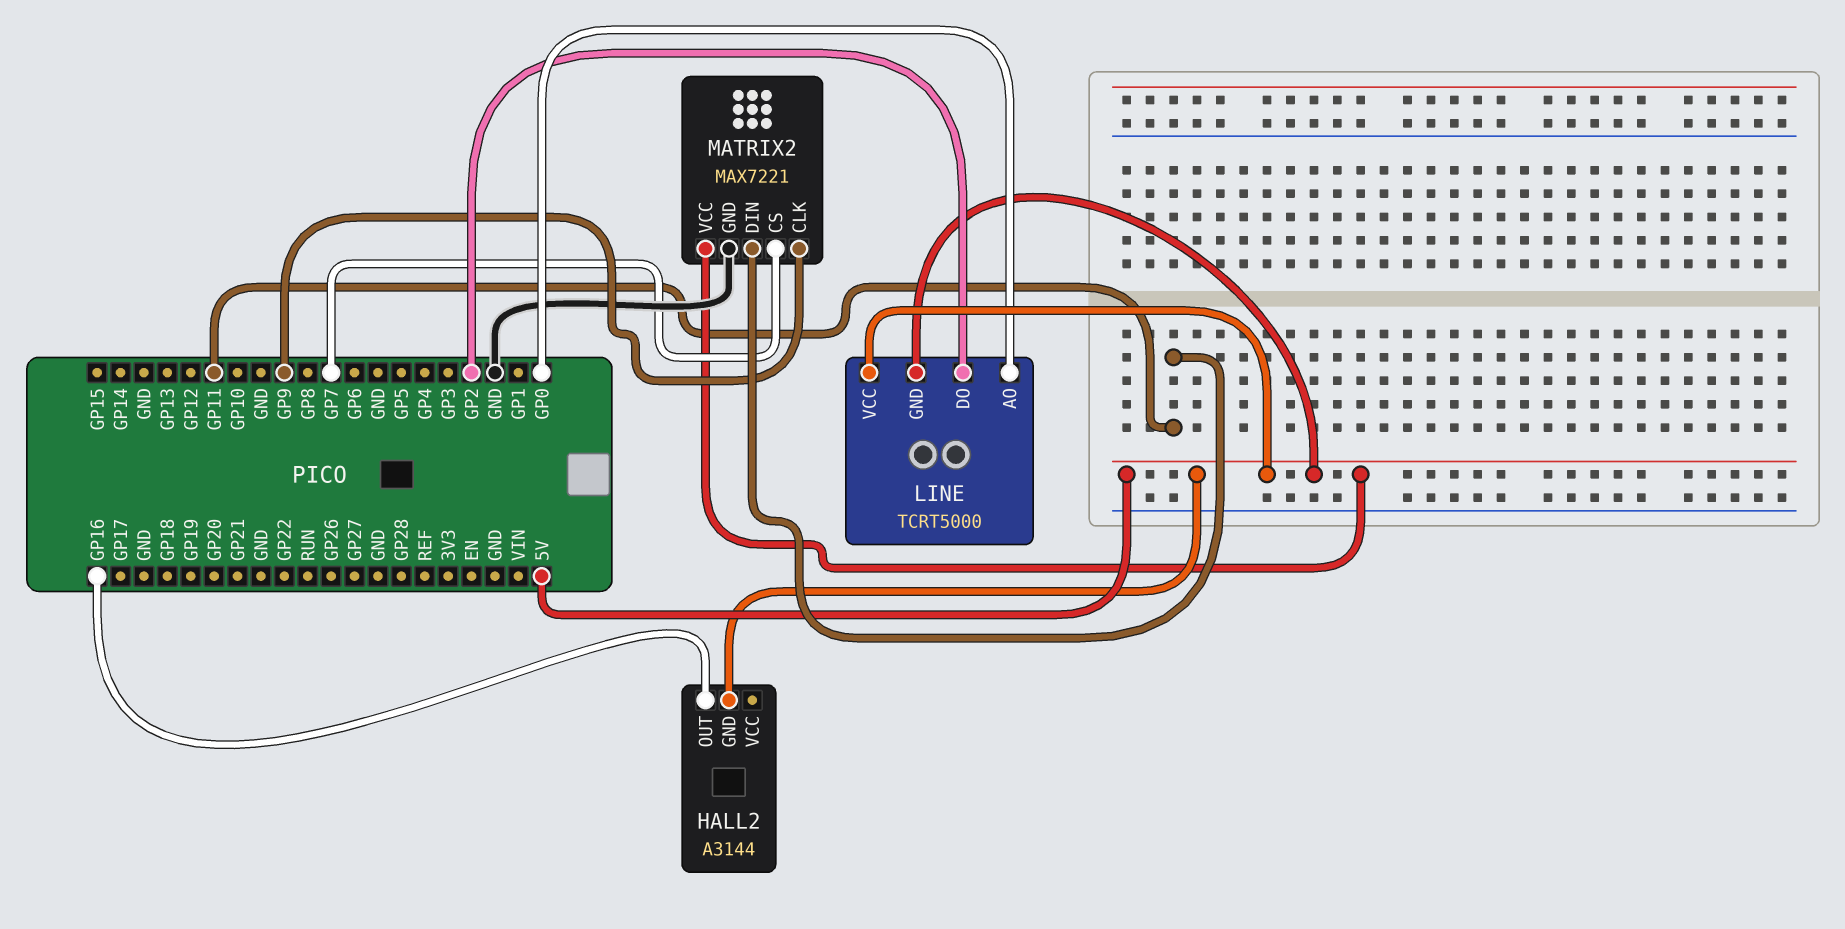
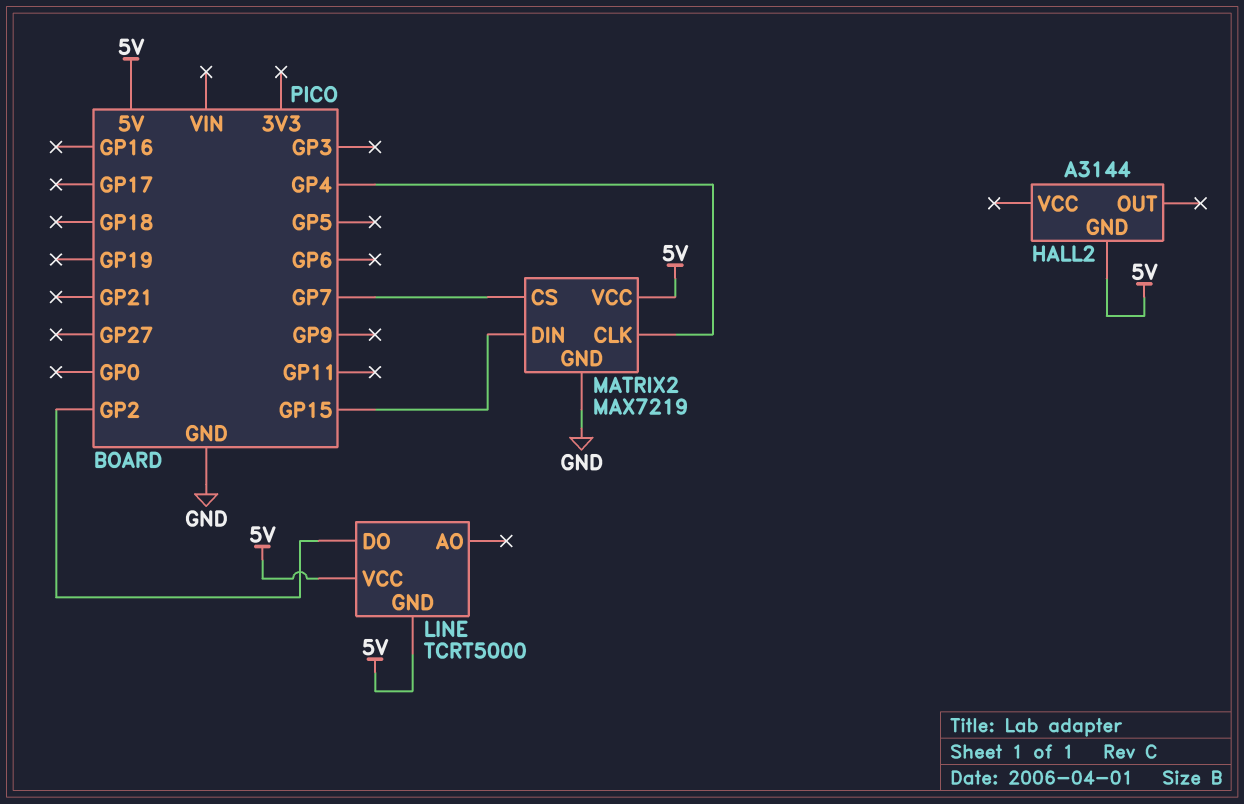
HALL2 pin OUT: GP16 -> none
LINE pin AO: GP0 -> none
MATRIX2: MAX7221 -> MAX7219
MATRIX2 pin CLK: GP9 -> GP4
MATRIX2 pin DIN: GP11 -> GP15

